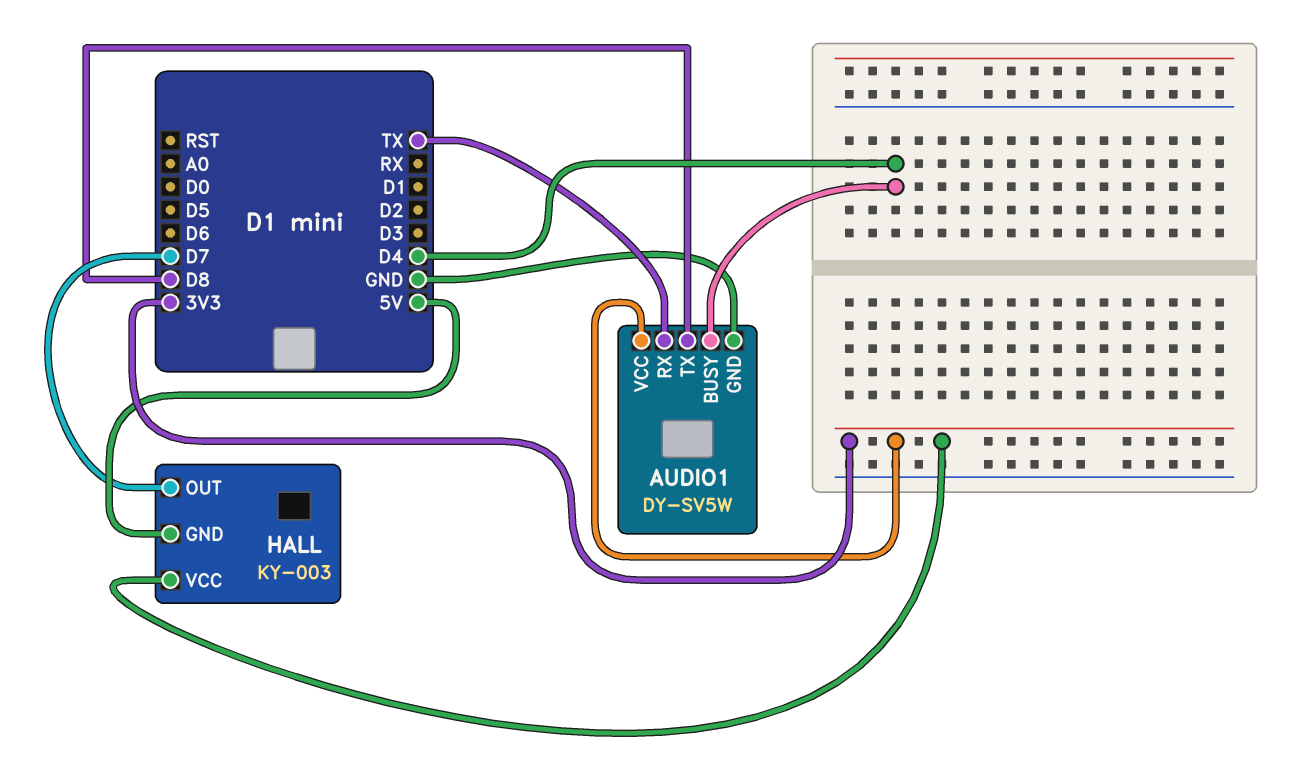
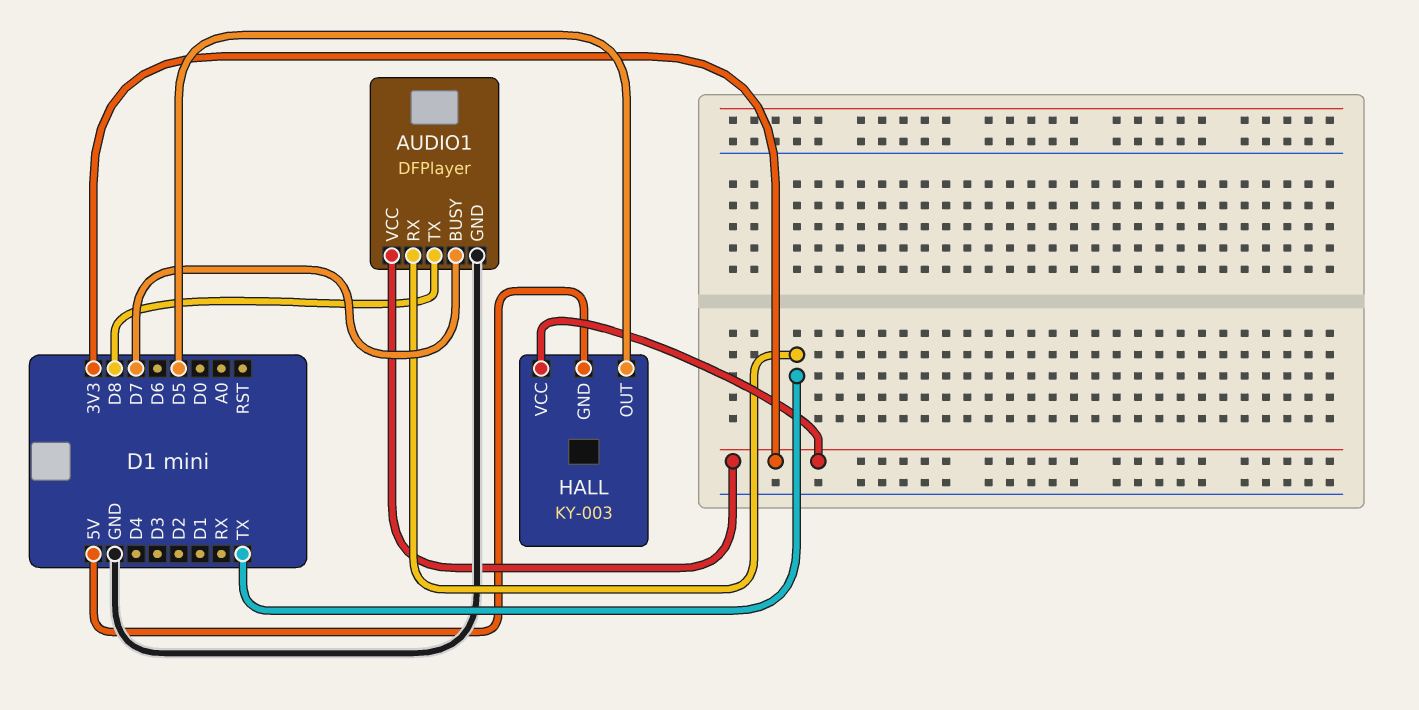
AUDIO1: DY-SV5W -> DFPlayer
AUDIO1 pin BUSY: D4 -> D7
HALL pin OUT: D7 -> D5

